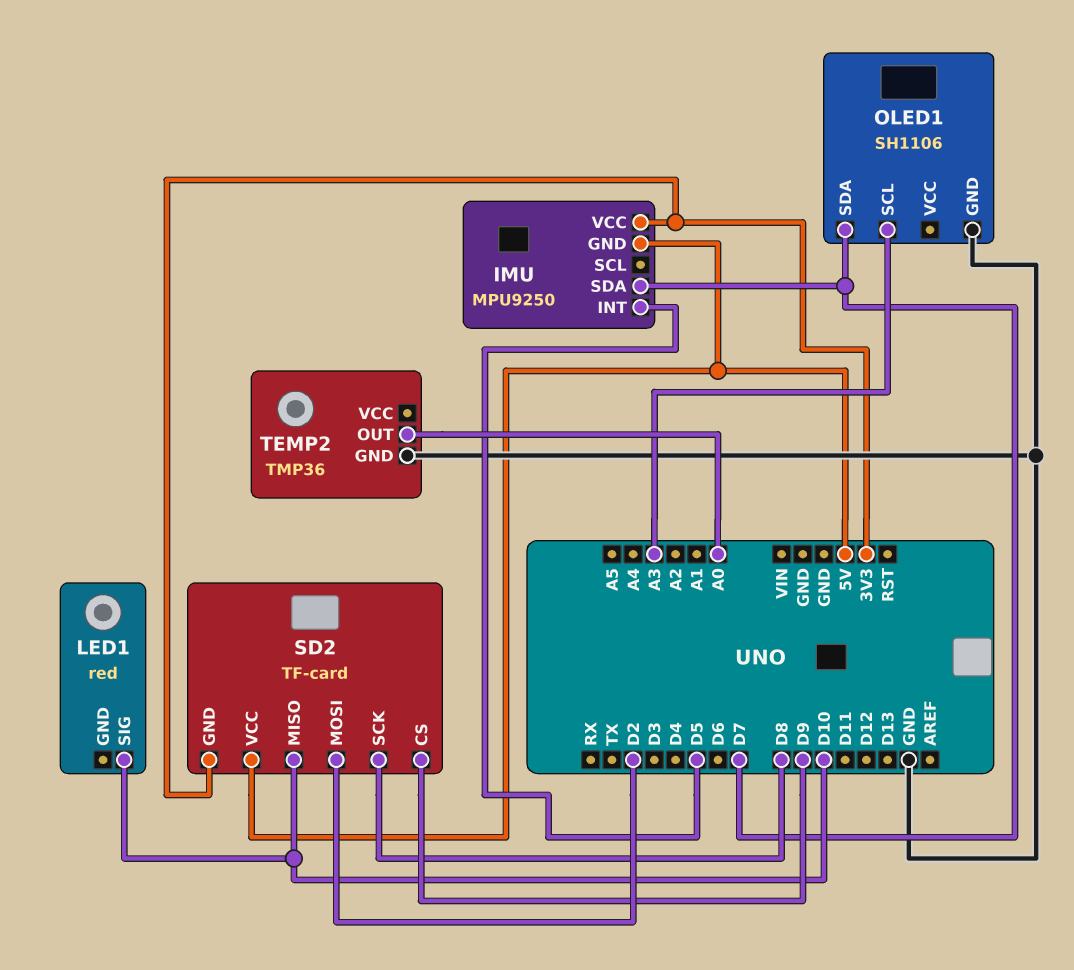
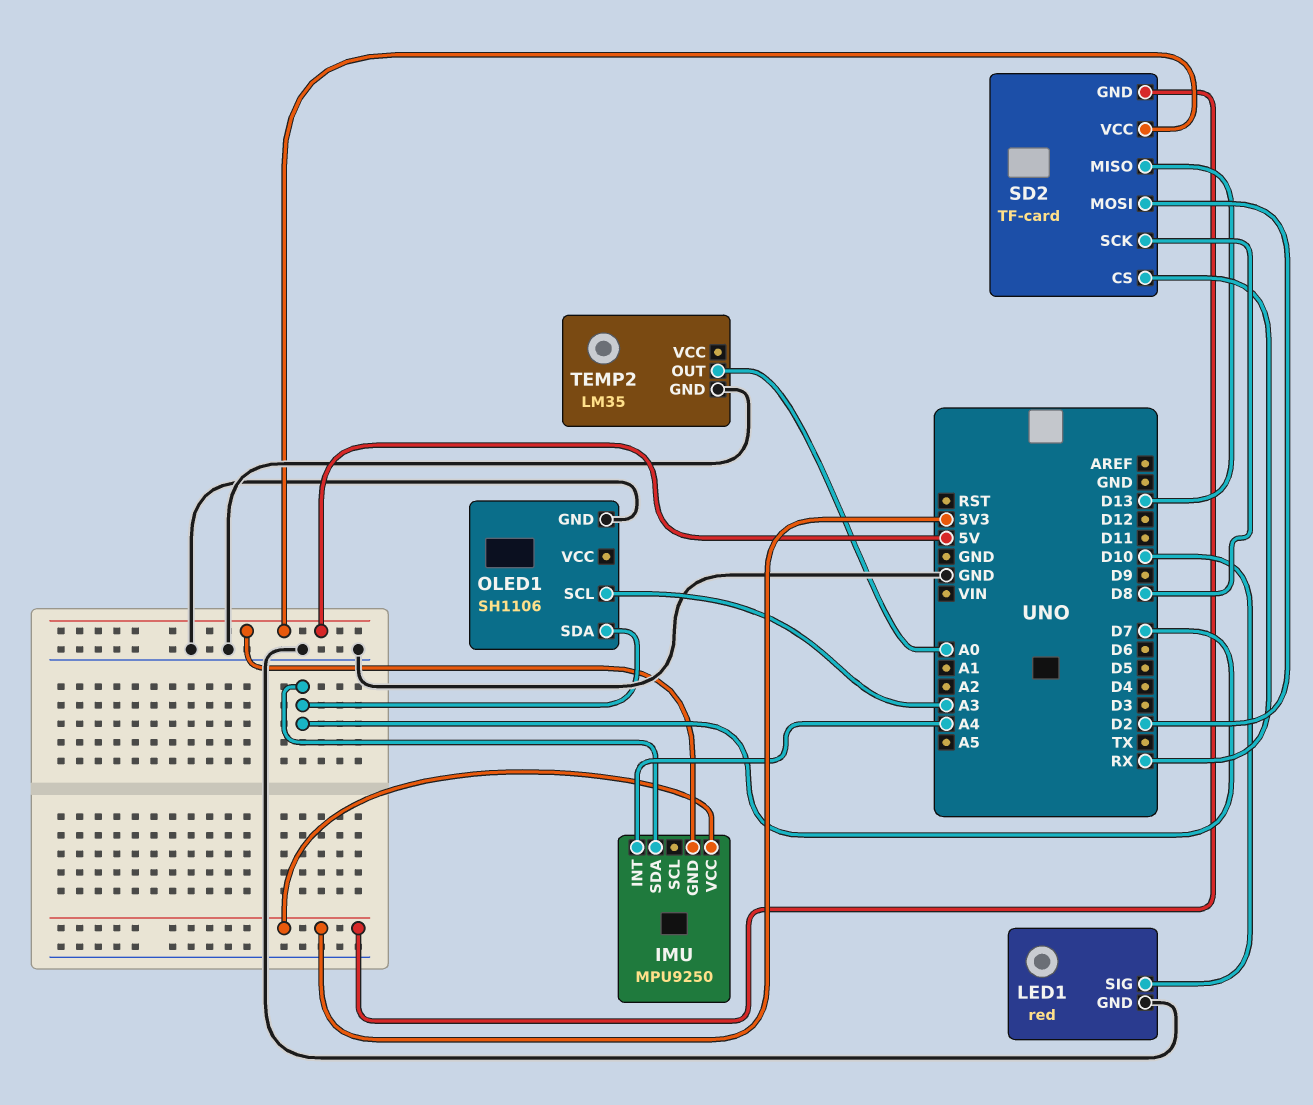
IMU pin INT: D5 -> A4
LED1 pin GND: none -> GND
SD2 pin CS: D9 -> RX
SD2 pin MISO: D10 -> D13
TEMP2: TMP36 -> LM35

